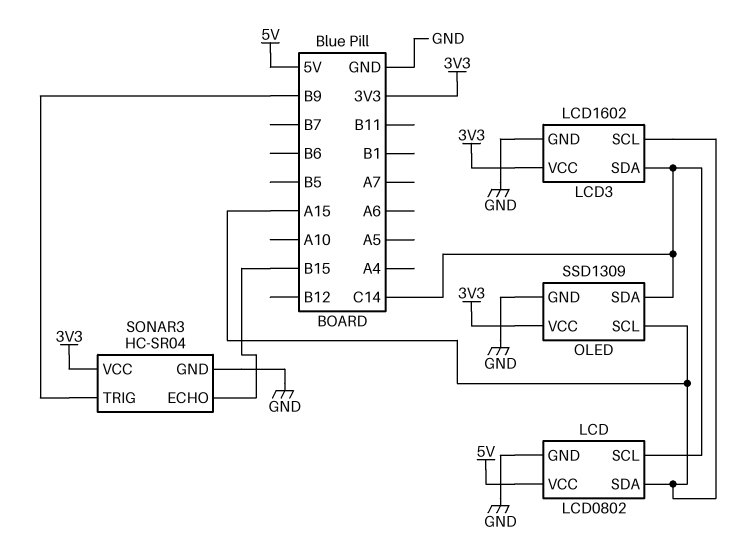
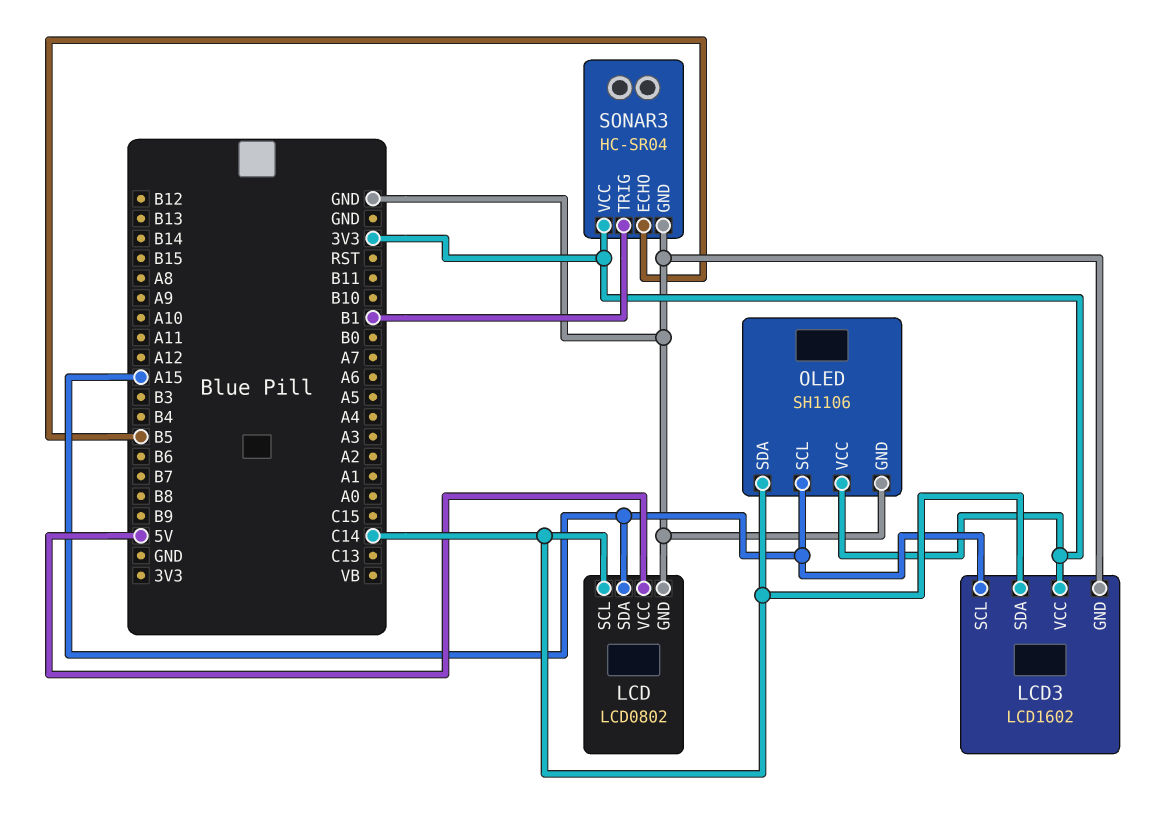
OLED: SSD1309 -> SH1106
SONAR3 pin ECHO: B15 -> B5
SONAR3 pin TRIG: B9 -> B1

